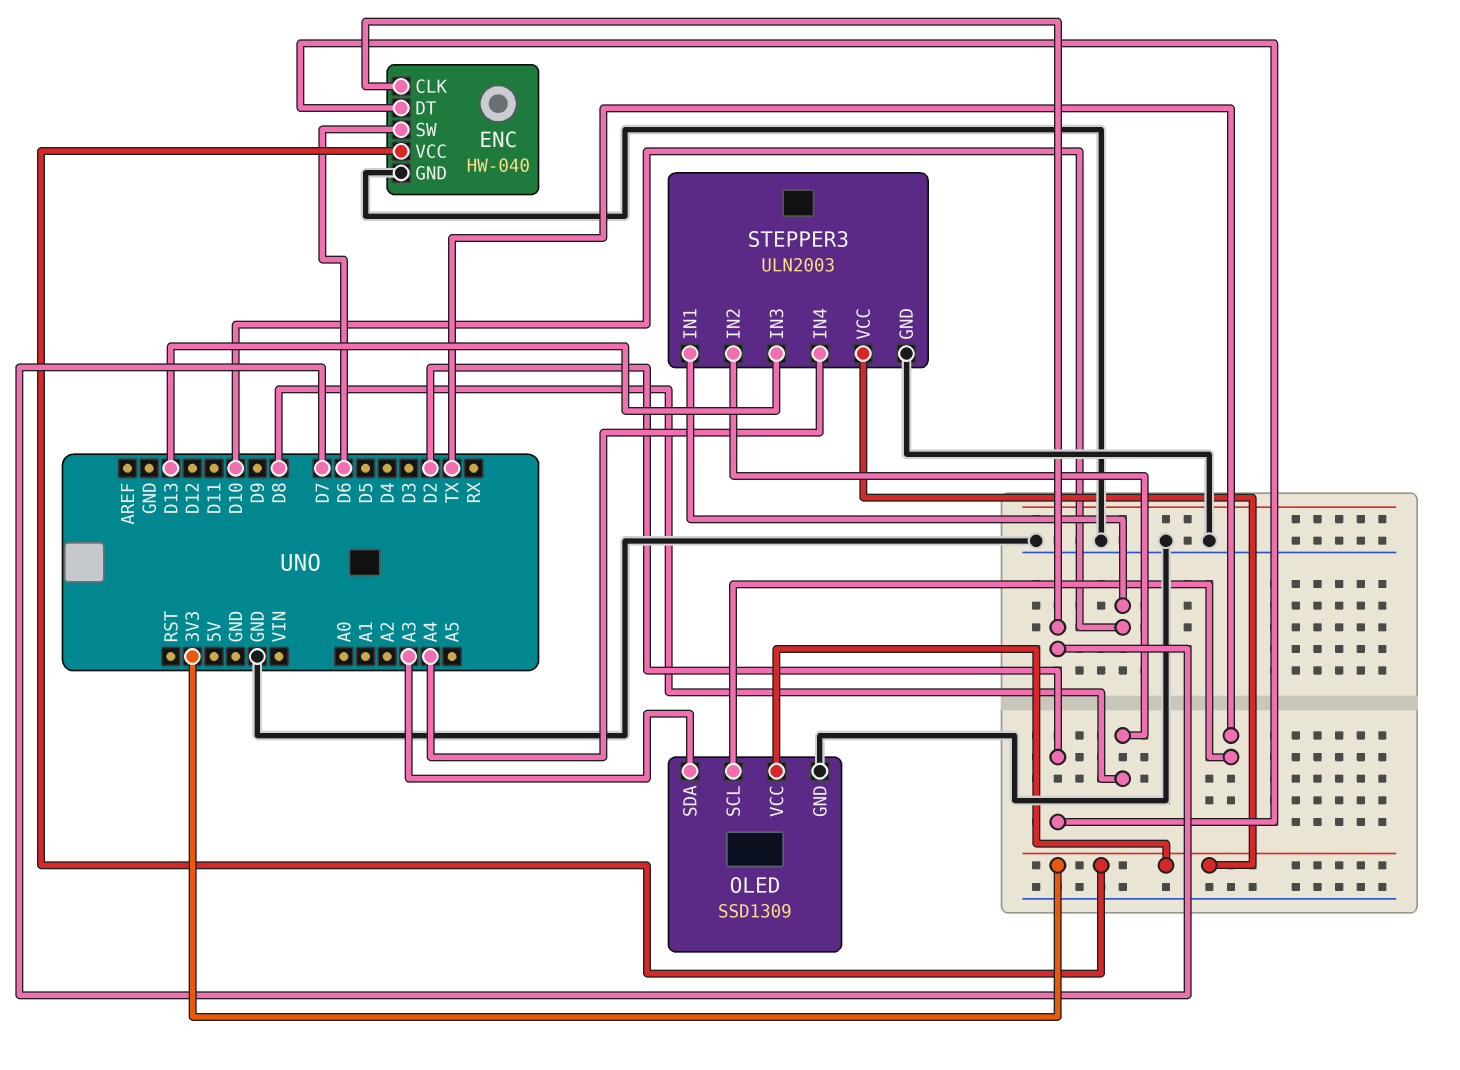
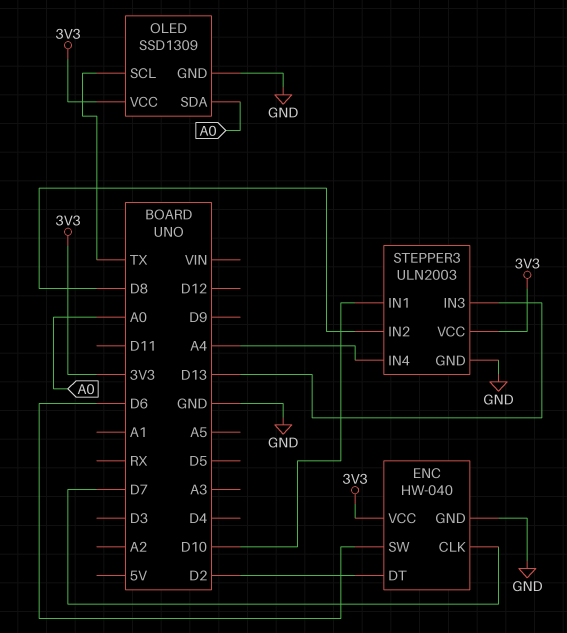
OLED pin SDA: A3 -> A0

